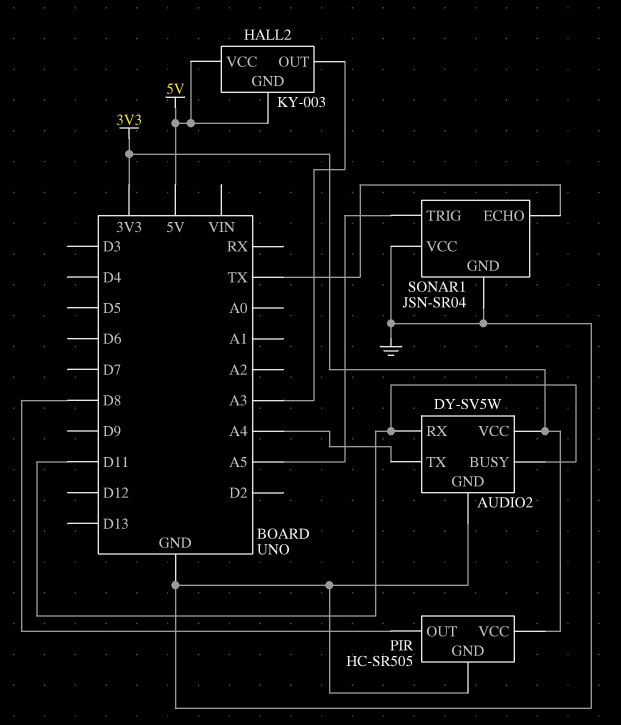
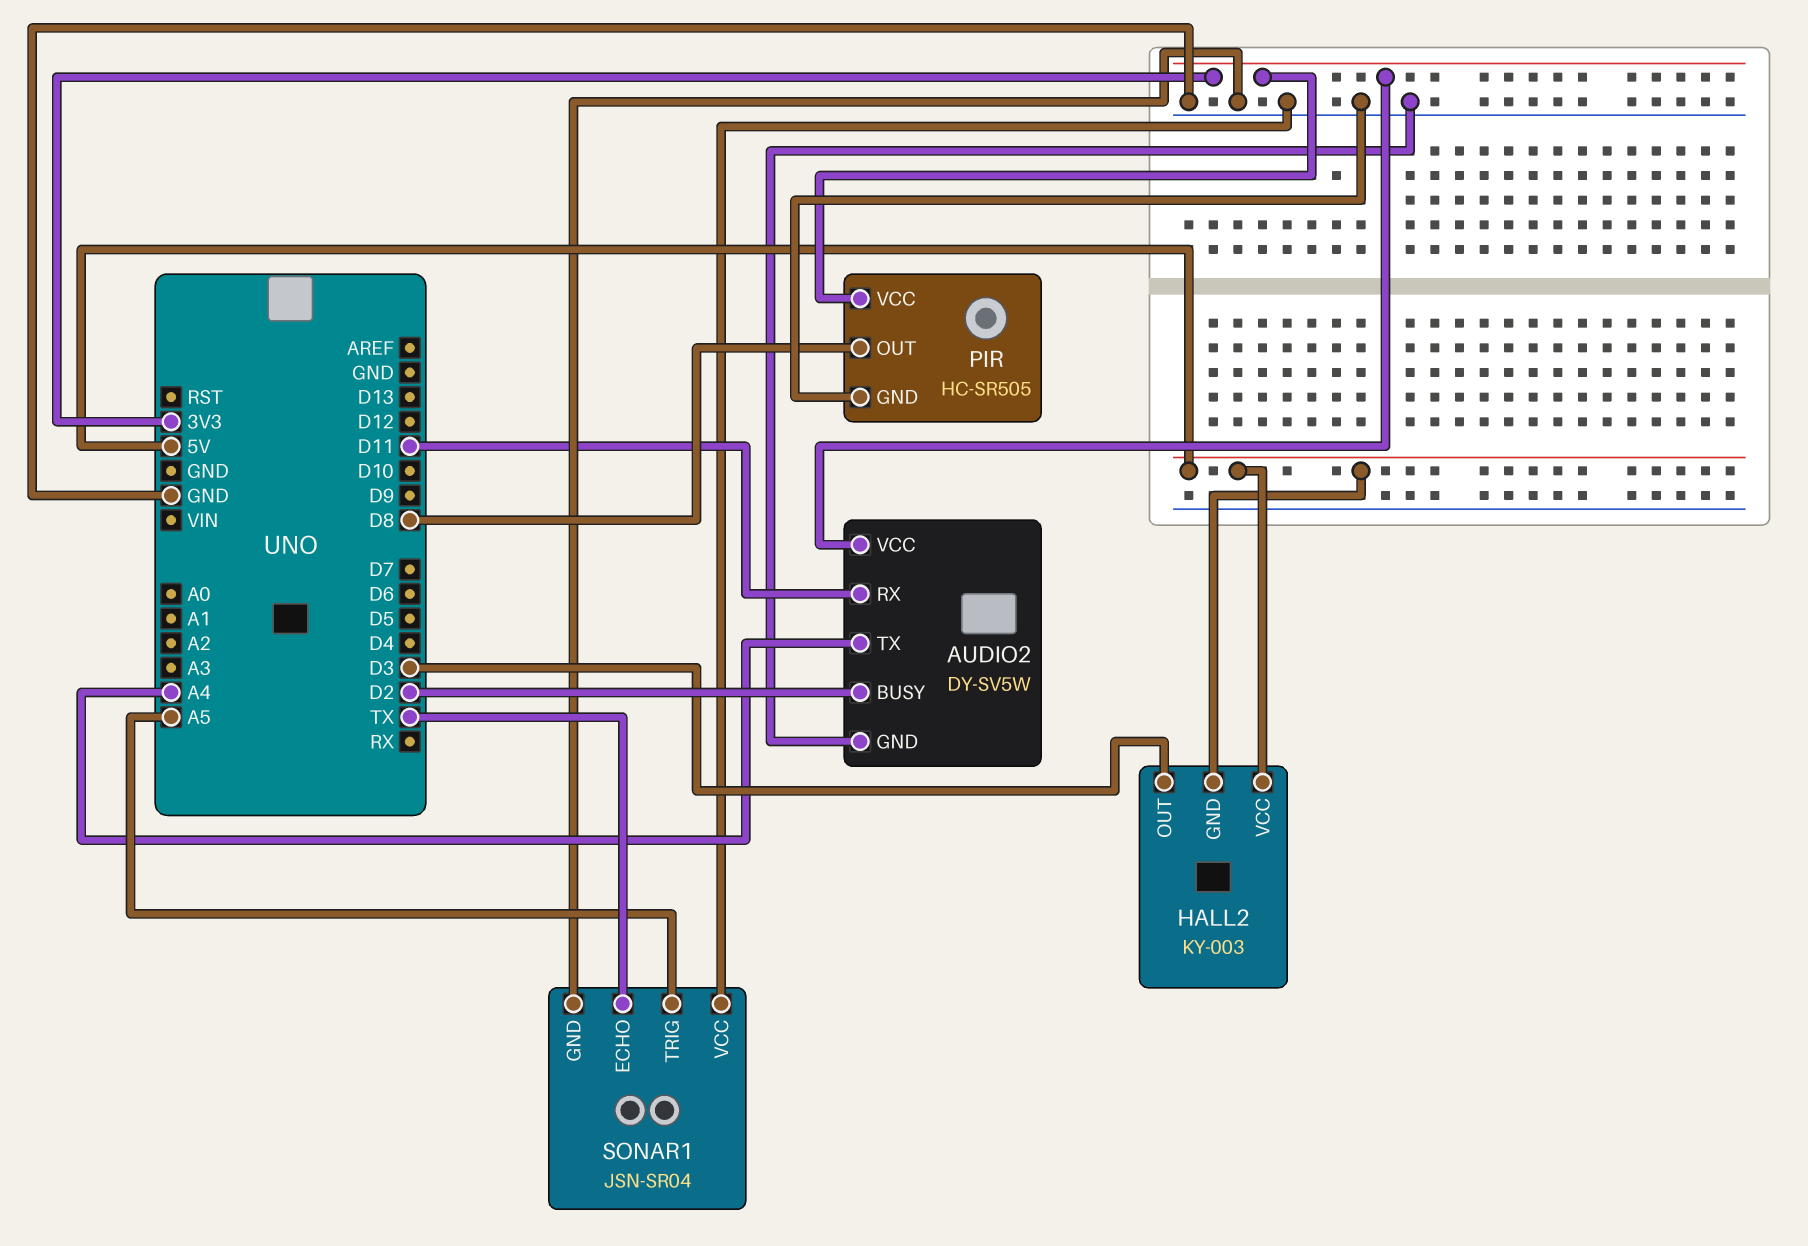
AUDIO2 pin BUSY: D11 -> D2
HALL2 pin OUT: A3 -> D3

